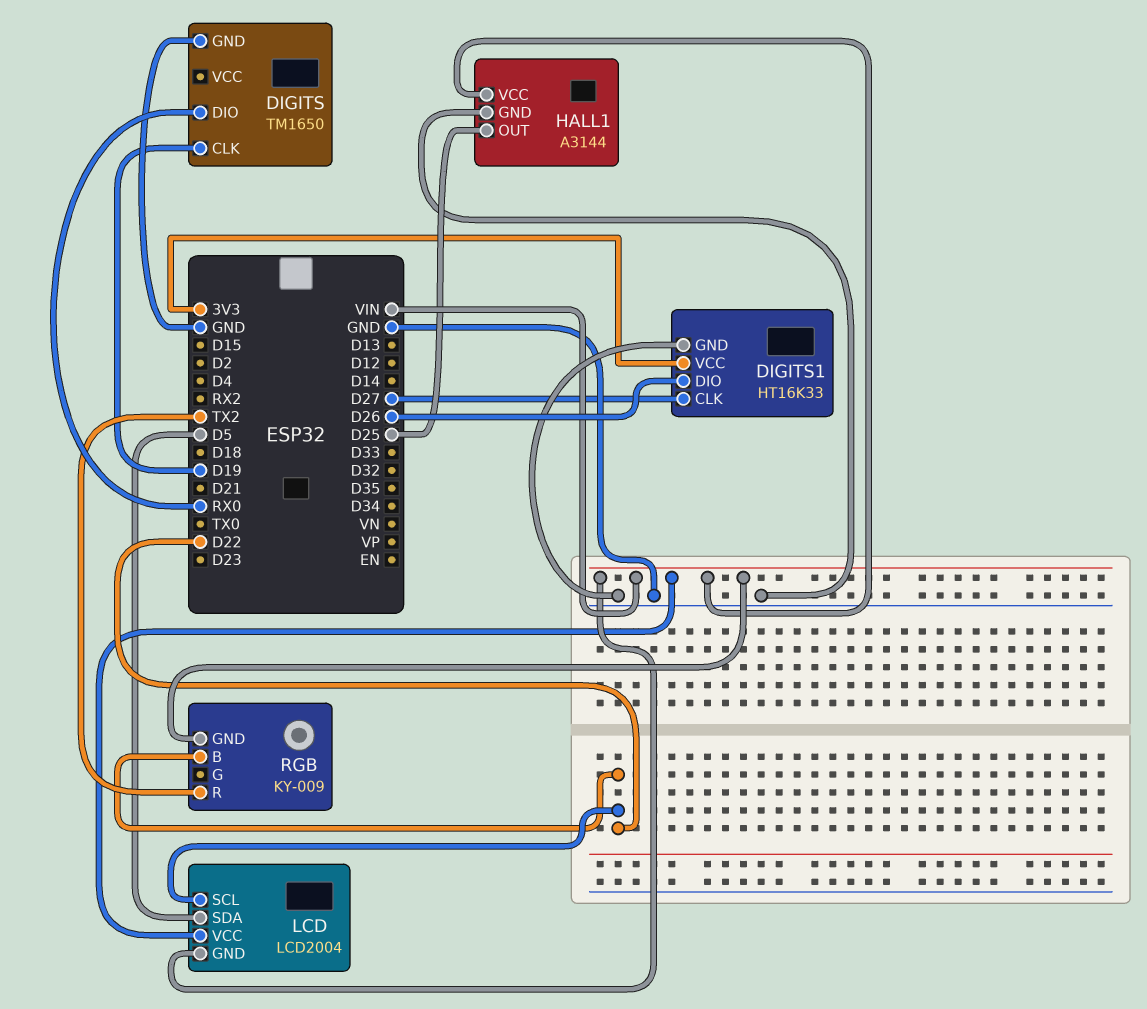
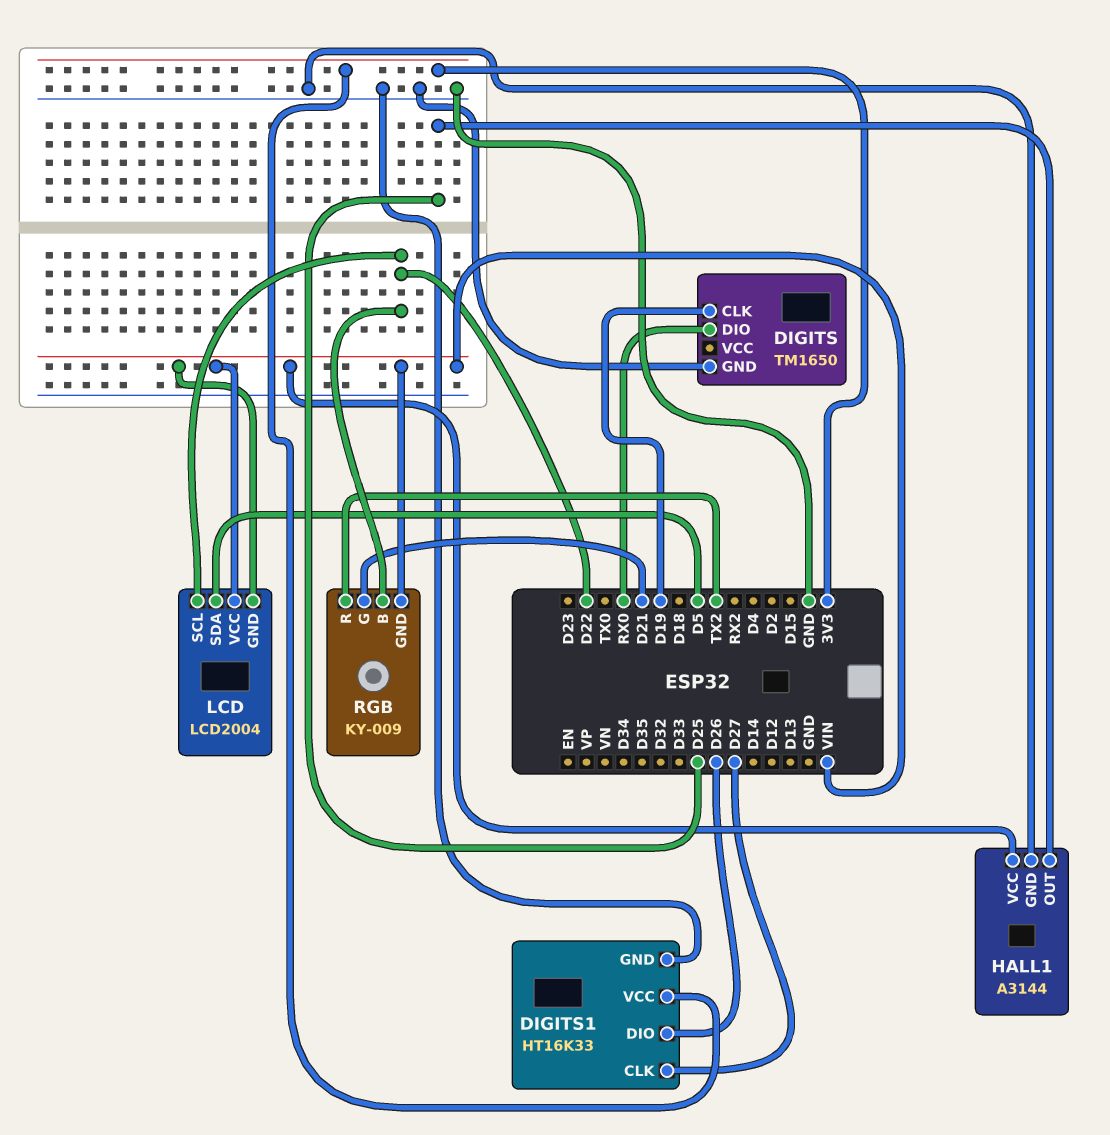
RGB pin G: none -> D21

